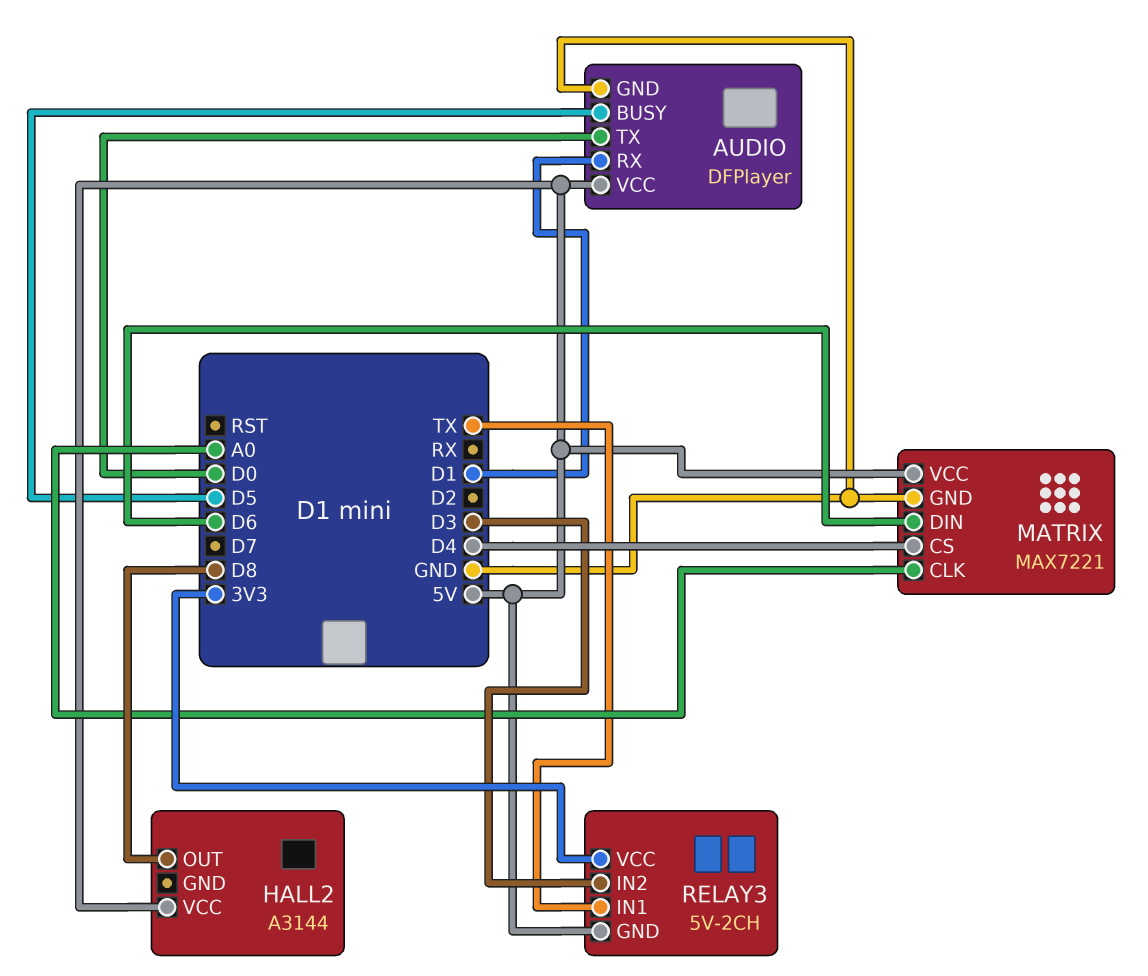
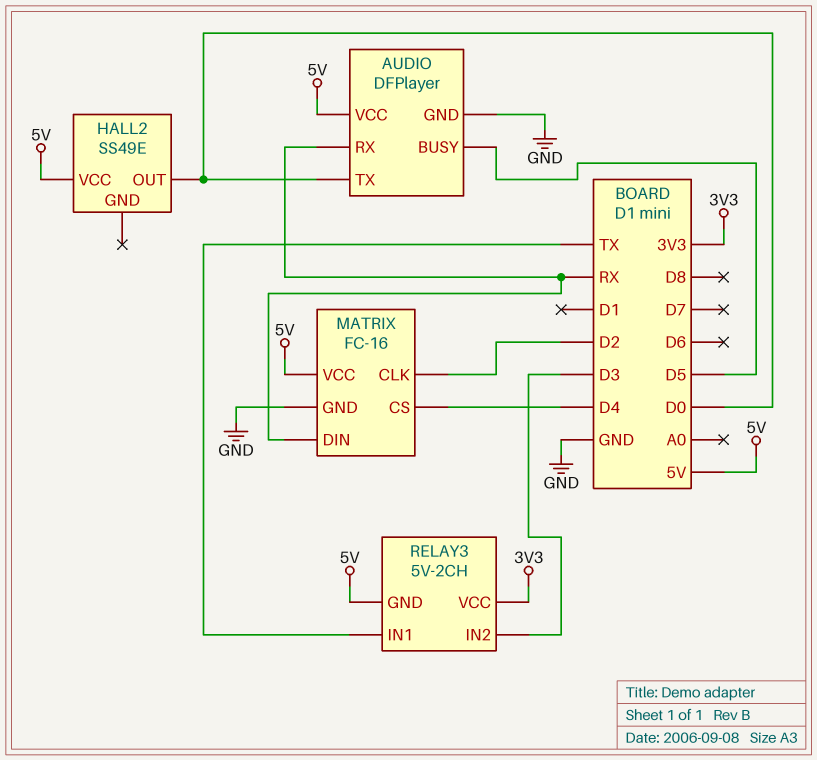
AUDIO pin RX: D1 -> RX
HALL2: A3144 -> SS49E
HALL2 pin OUT: D8 -> D0
MATRIX: MAX7221 -> FC-16
MATRIX pin CLK: A0 -> D2
MATRIX pin DIN: D6 -> RX

